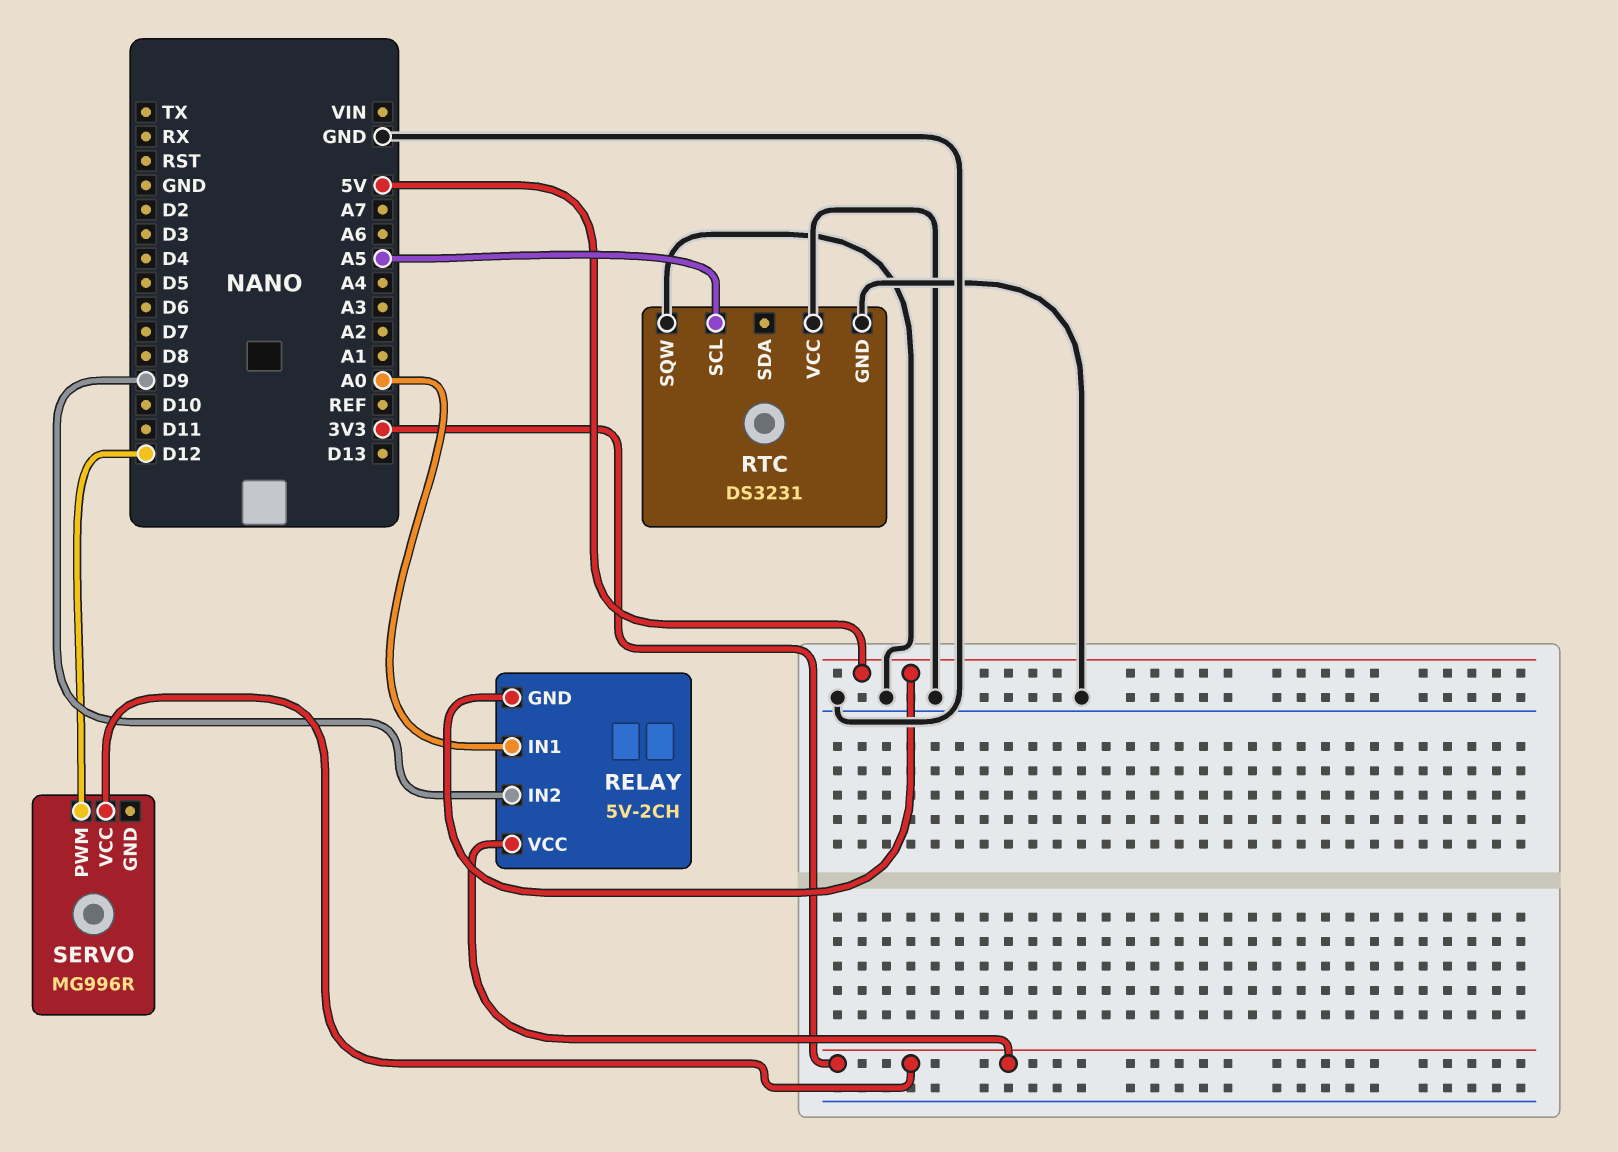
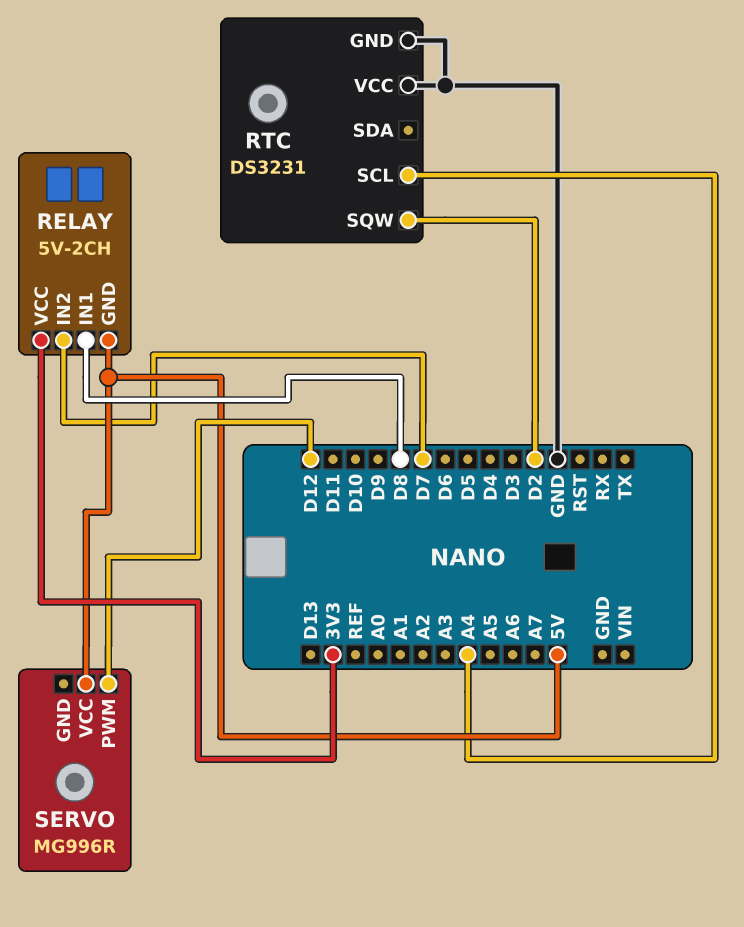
RELAY pin IN1: A0 -> D8
RELAY pin IN2: D9 -> D7
RTC pin SCL: A5 -> A4
RTC pin SQW: GND -> D2
SERVO pin VCC: 3V3 -> 5V

